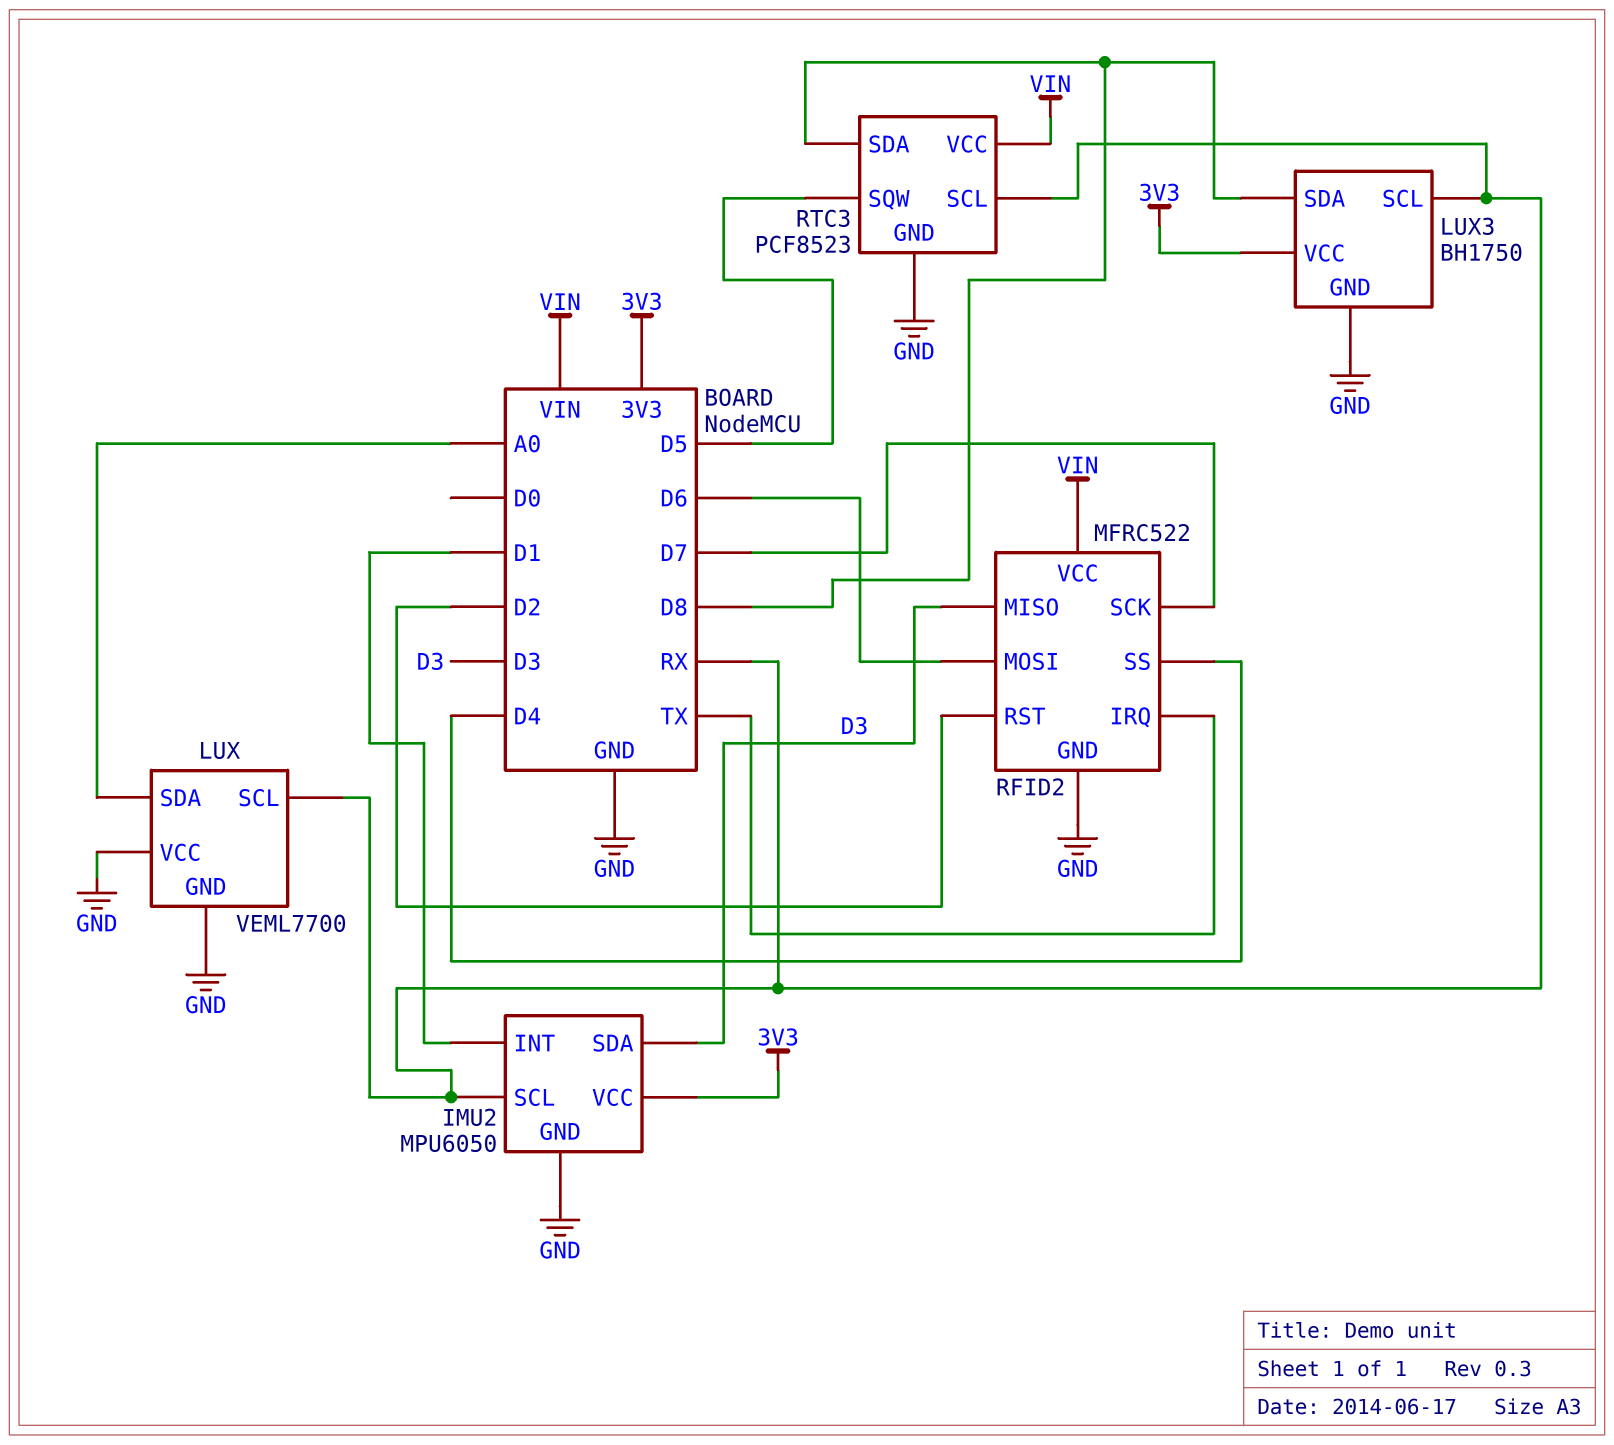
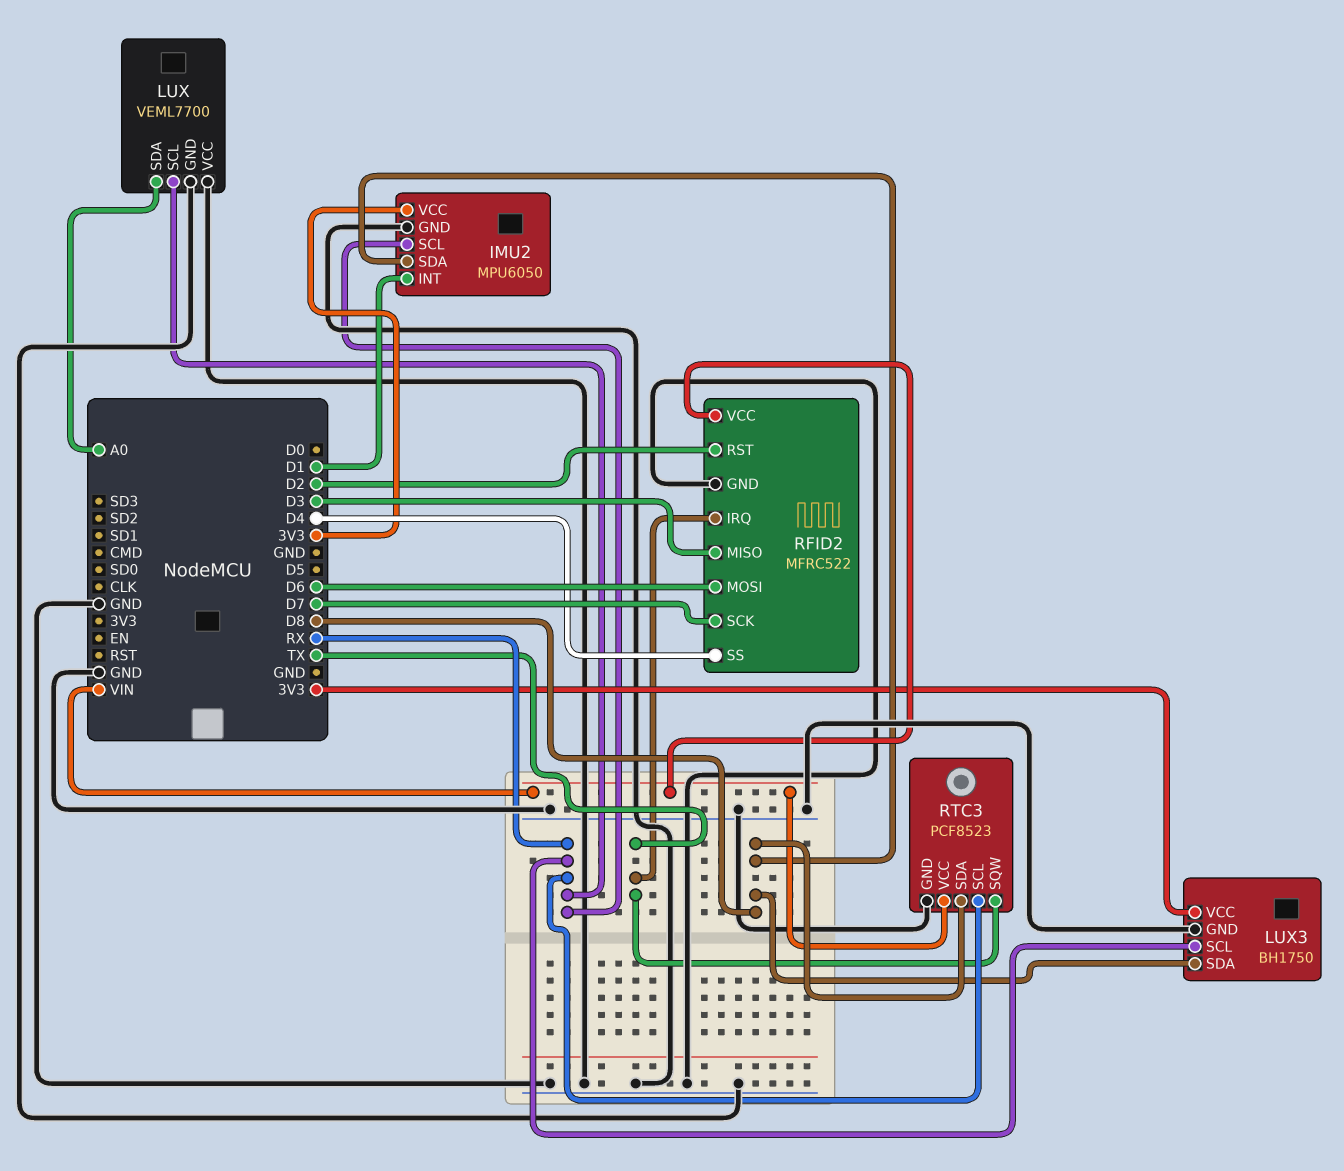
IMU2 pin SDA: D3 -> D8
RTC3 pin SQW: D5 -> TX

